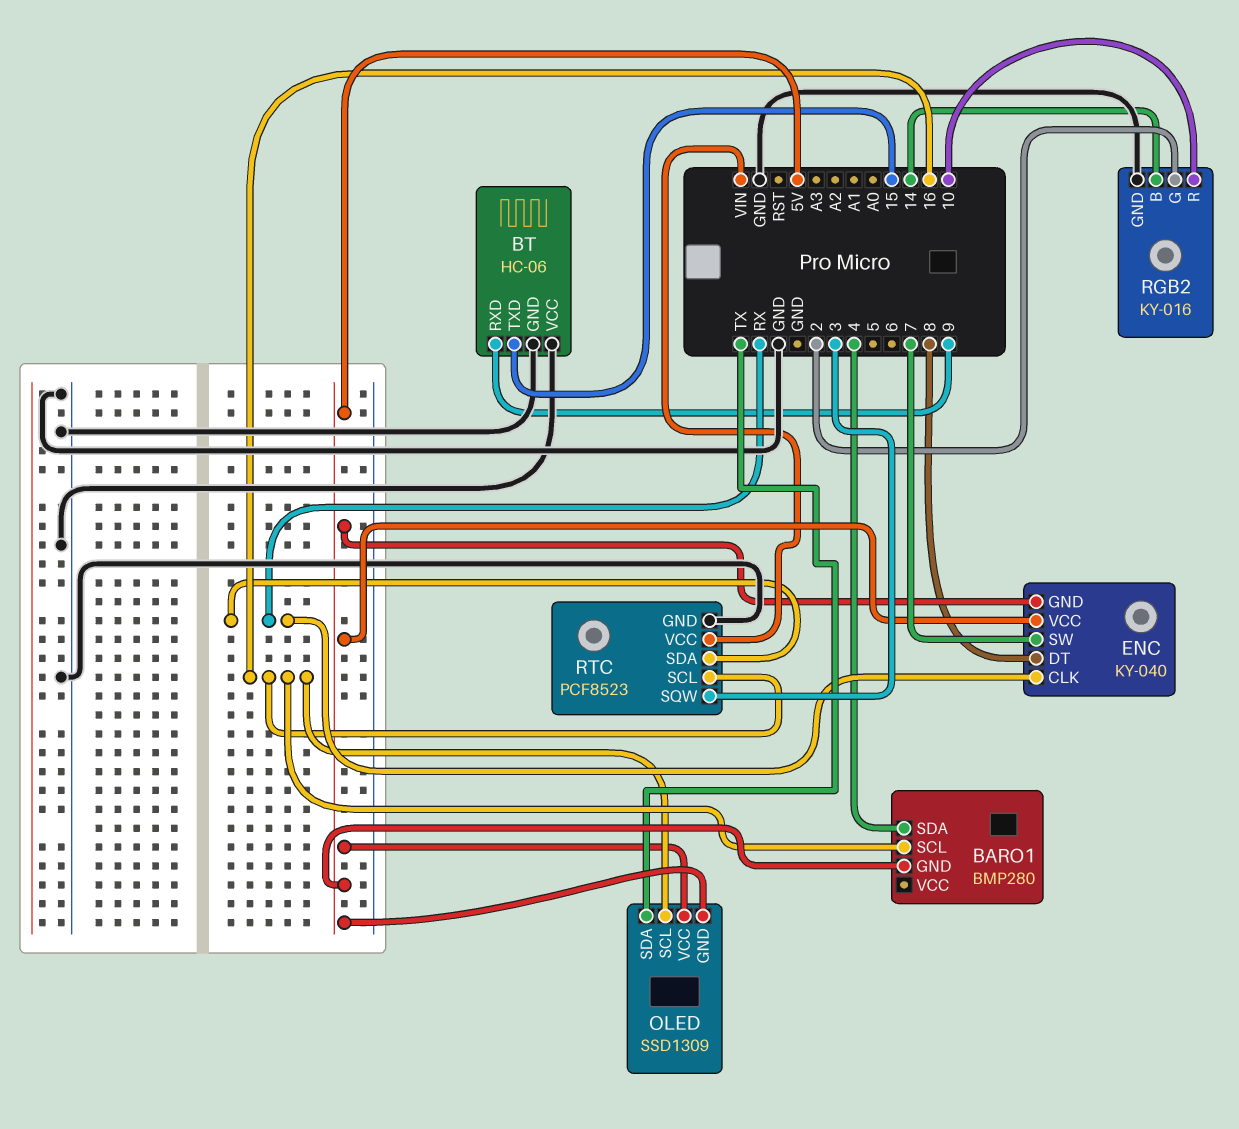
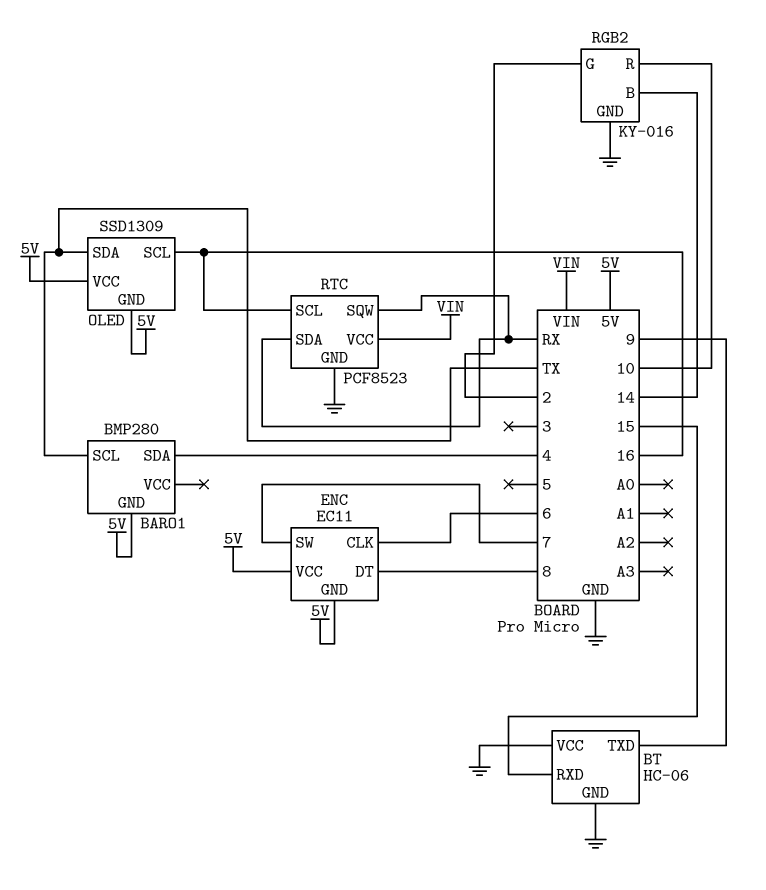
BARO1 pin SCL: 16 -> TX
BT pin RXD: 9 -> 15
BT pin TXD: 15 -> 9
ENC: KY-040 -> EC11
ENC pin CLK: RX -> 6
RTC pin SQW: 3 -> RX

